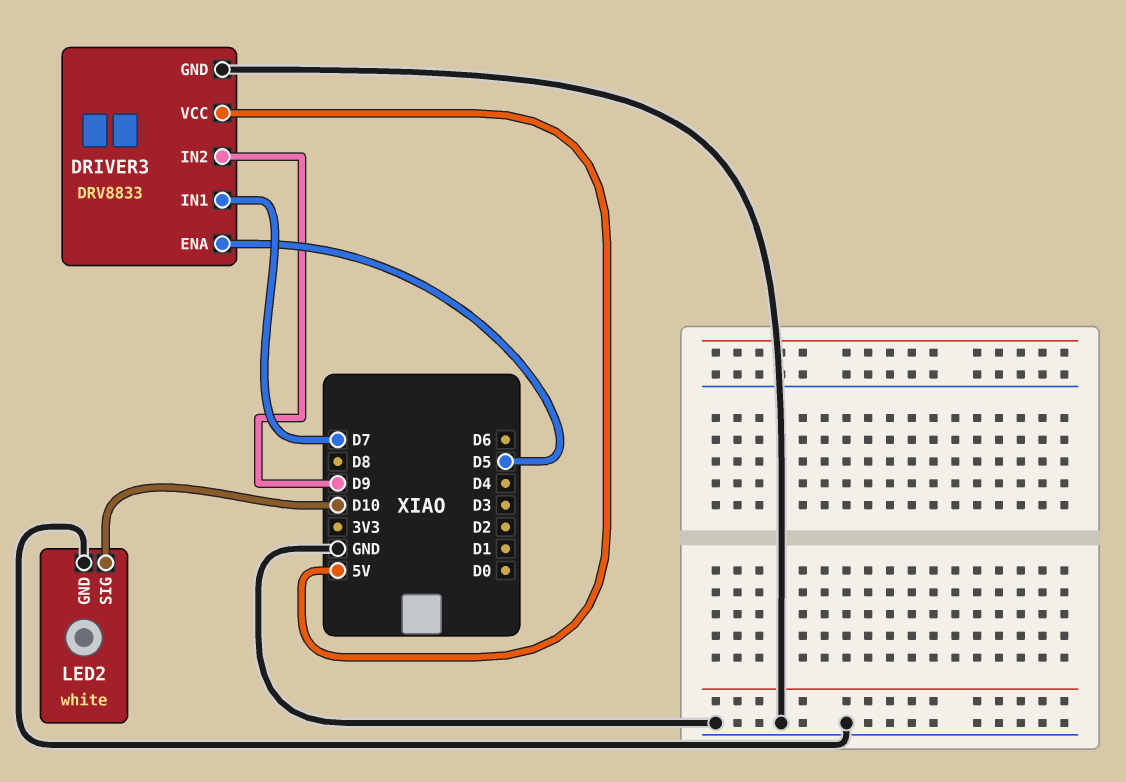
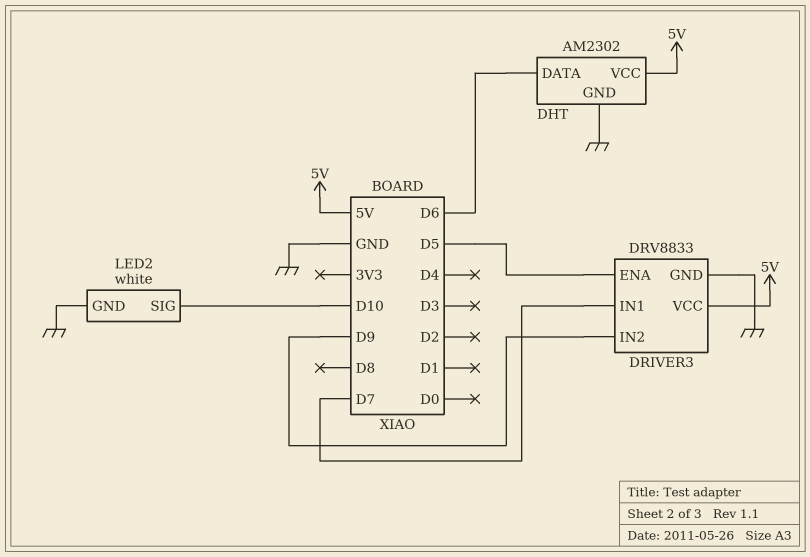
DHT: none -> AM2302
DHT pin DATA: none -> D6
DHT pin GND: none -> GND
DHT pin VCC: none -> 5V

